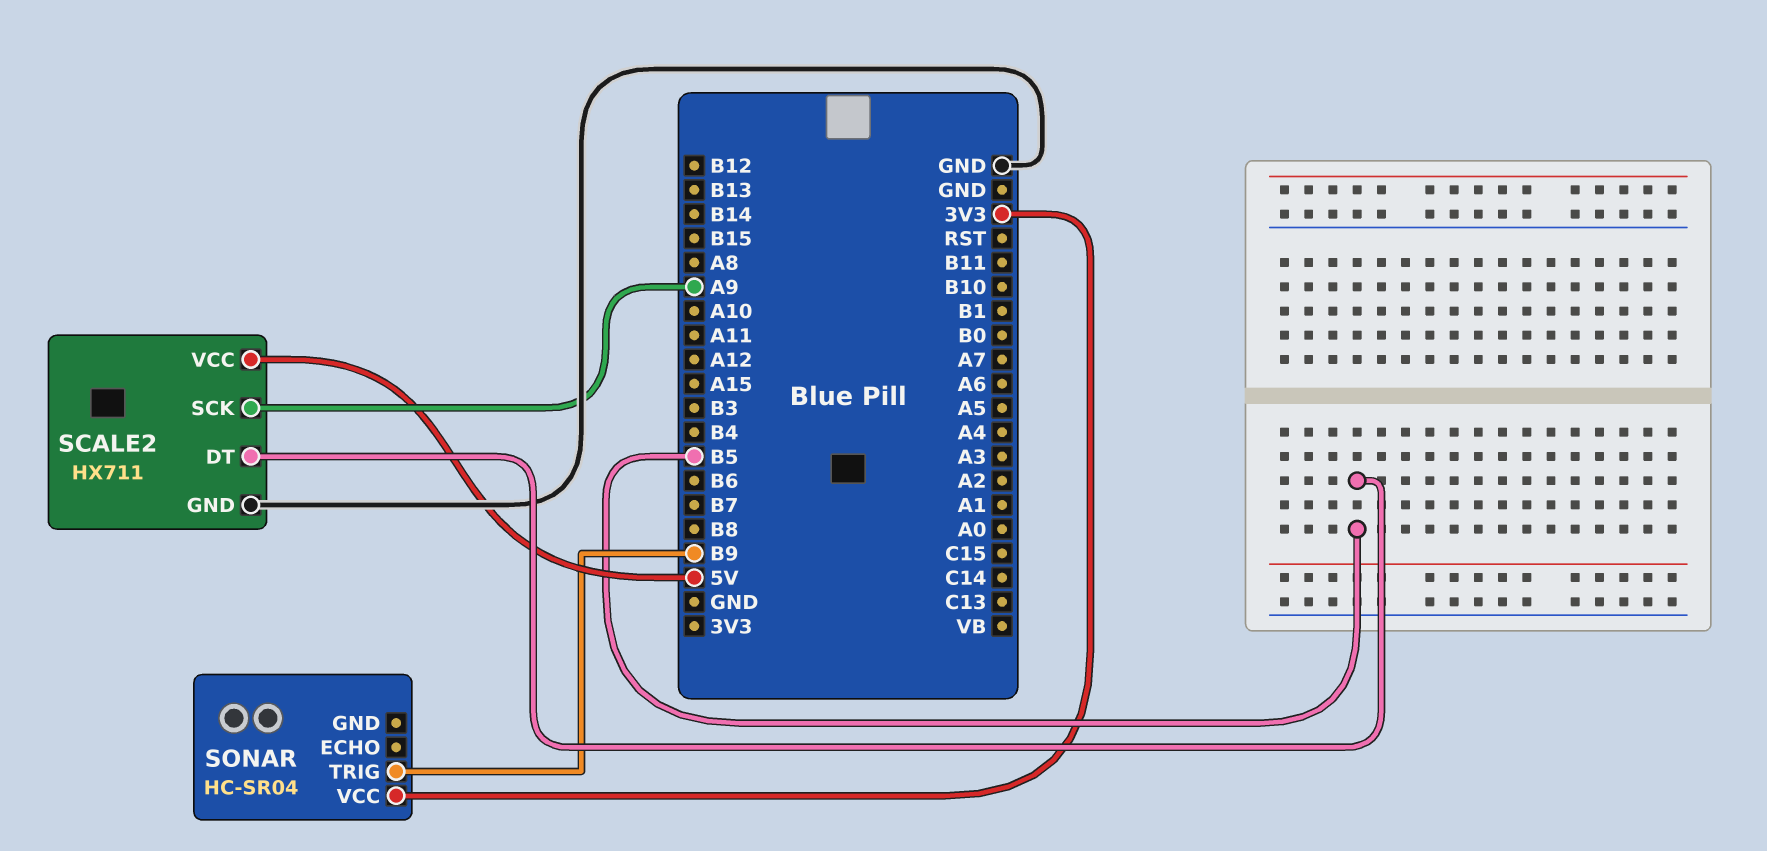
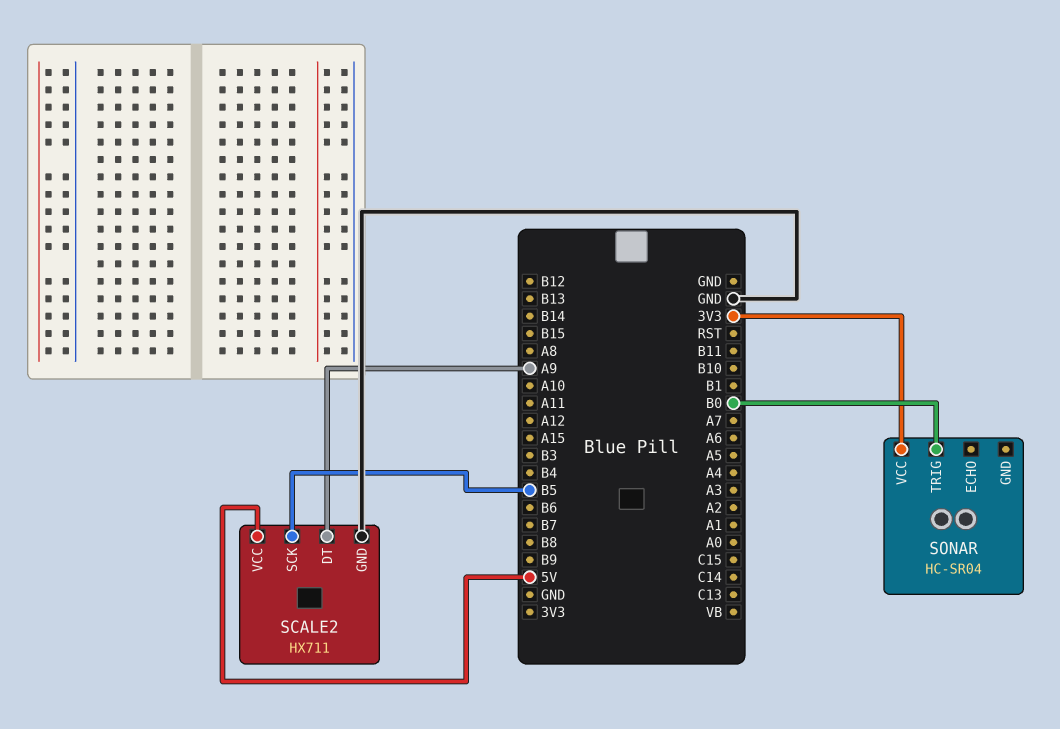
SCALE2 pin DT: B5 -> A9
SCALE2 pin SCK: A9 -> B5
SONAR pin TRIG: B9 -> B0

